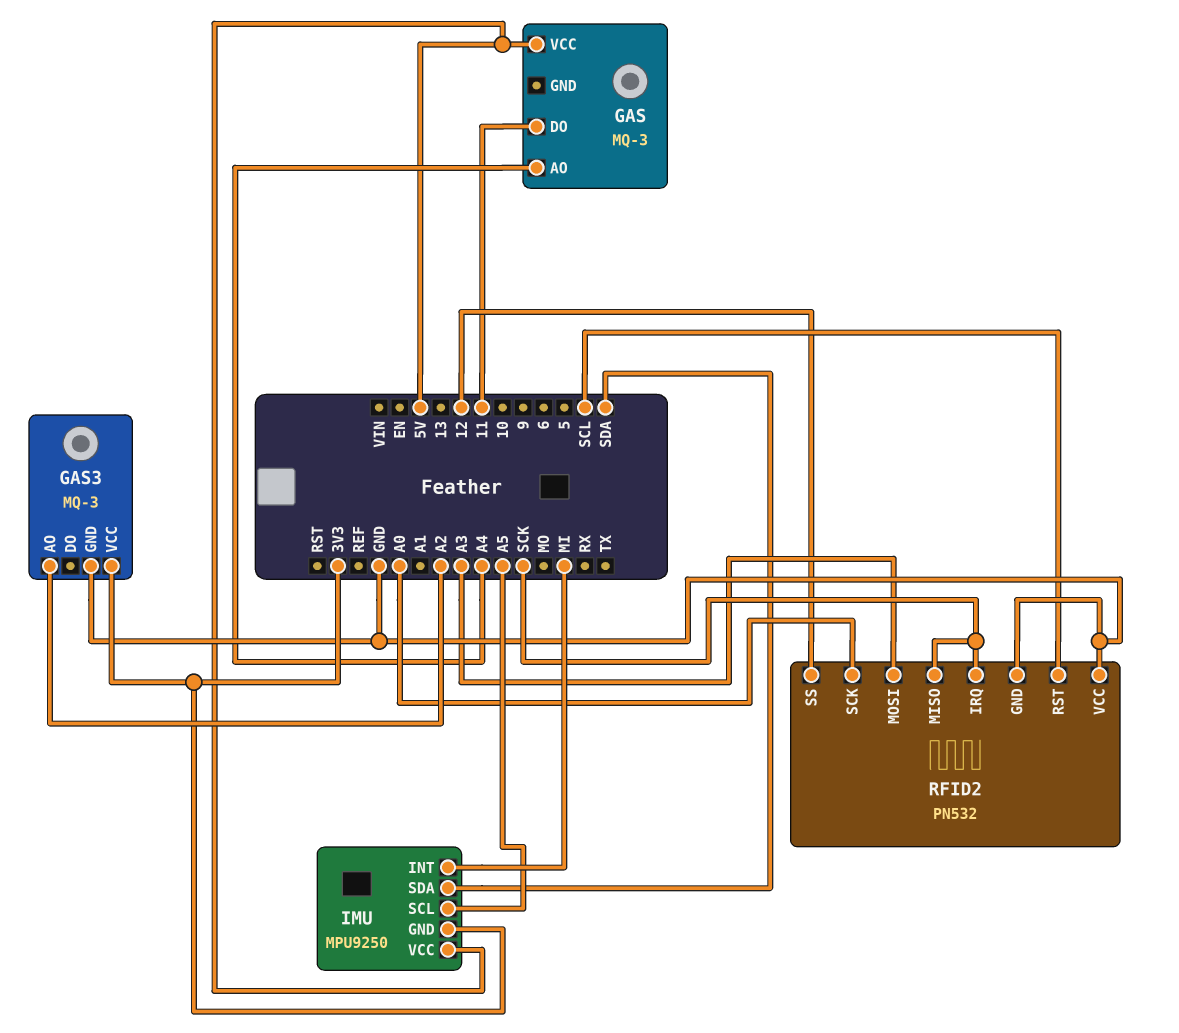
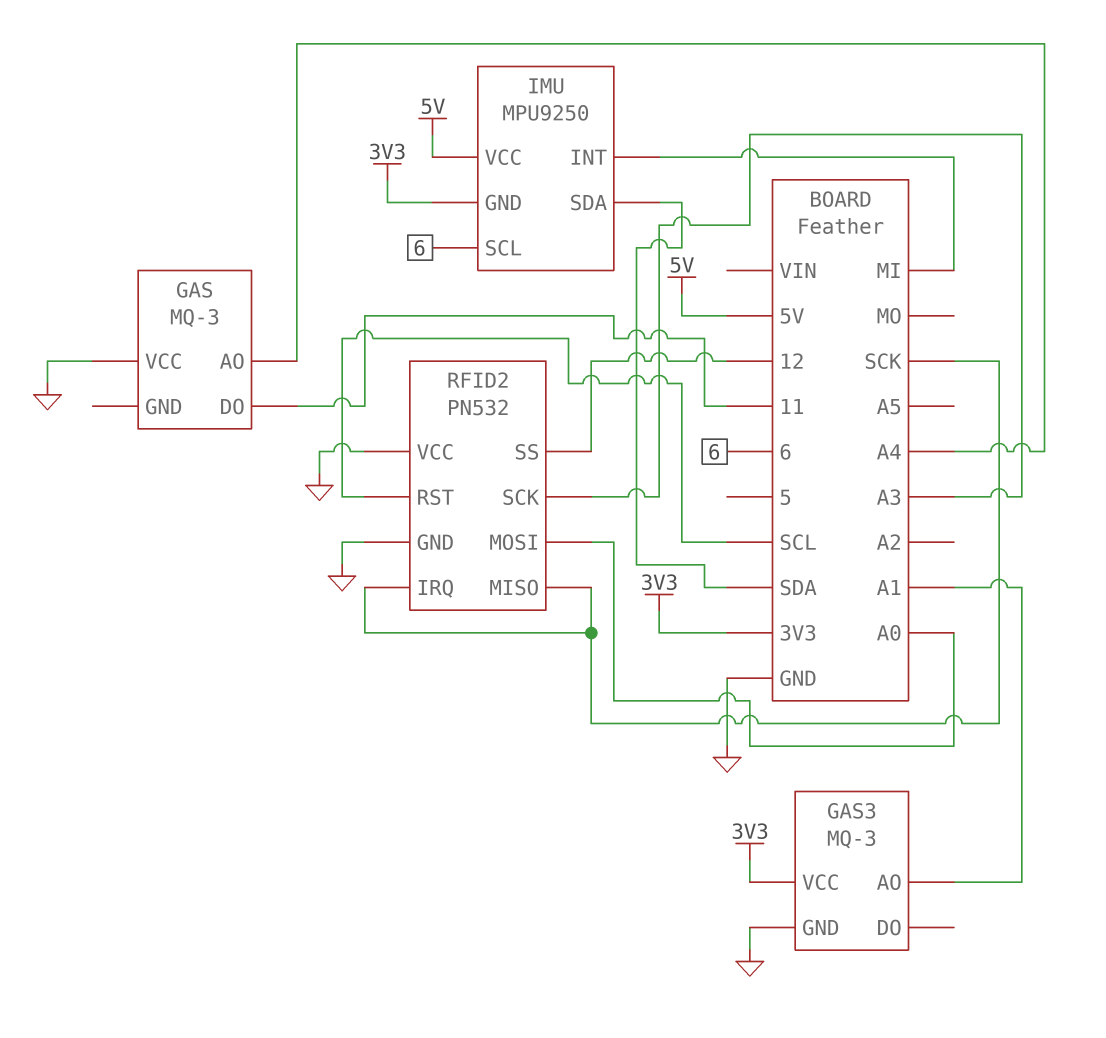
GAS pin VCC: 5V -> GND
GAS3 pin AO: A2 -> A1
IMU pin SCL: A5 -> 6
RFID2 pin MOSI: A3 -> A0
RFID2 pin SCK: A0 -> A3

